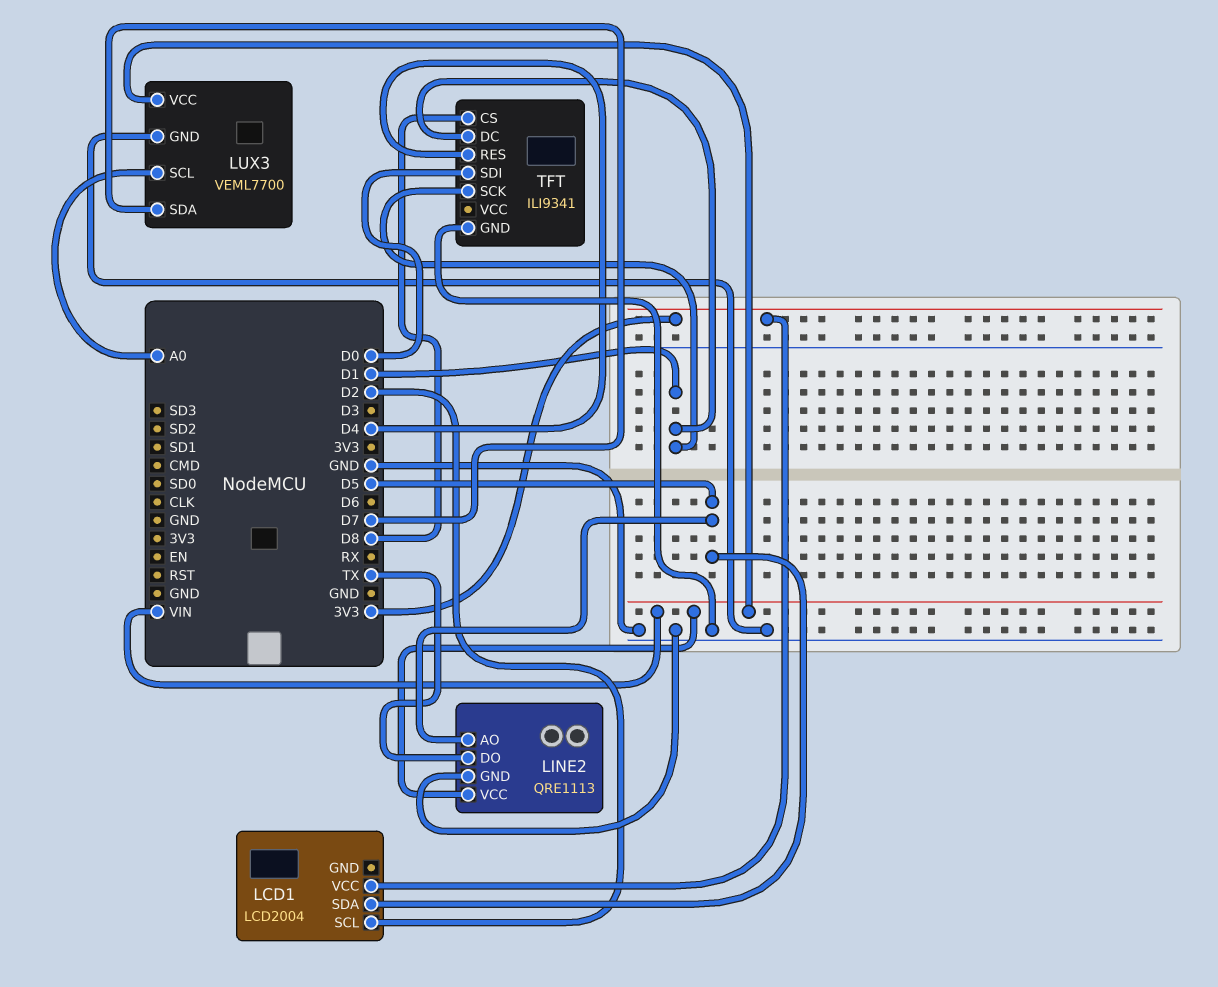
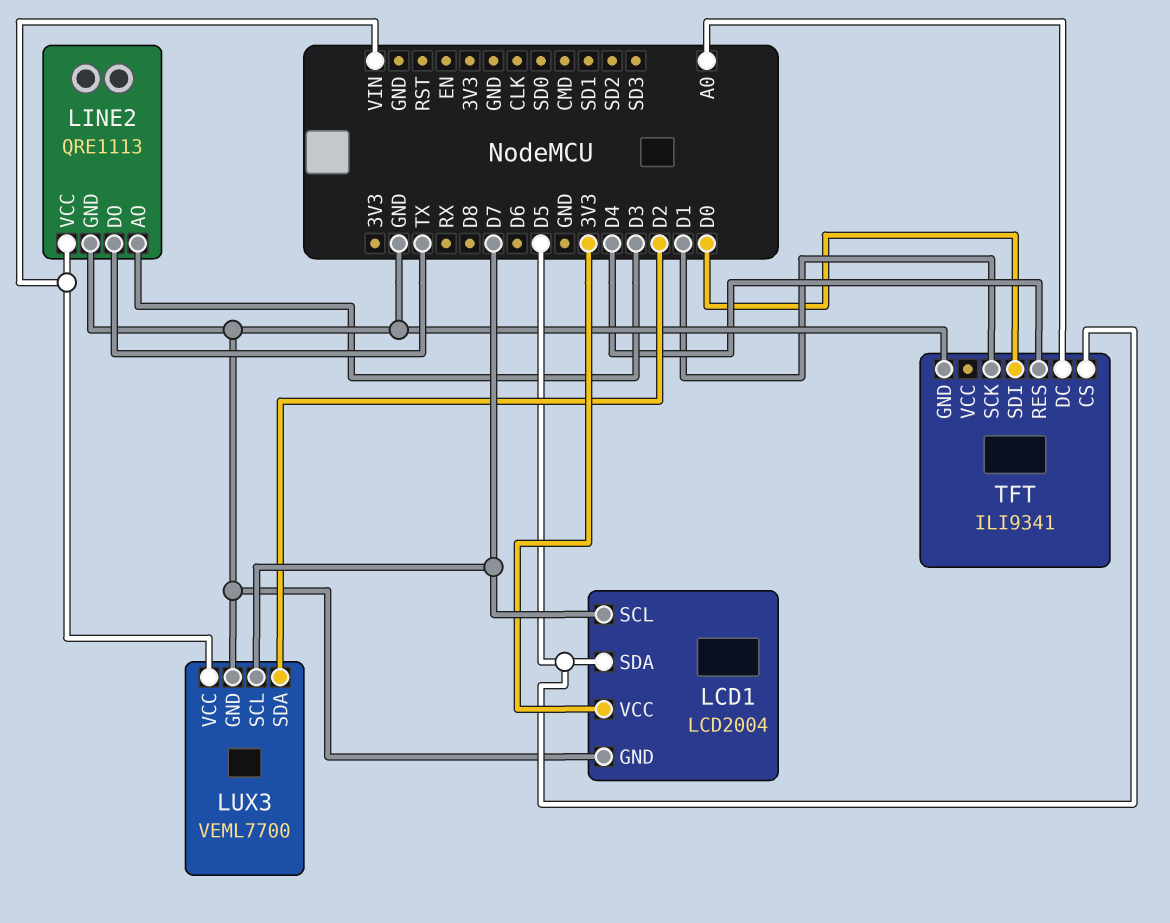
LCD1 pin GND: none -> GND
LCD1 pin SCL: D2 -> D7
LINE2 pin AO: D5 -> D3
LUX3 pin SCL: A0 -> D7
LUX3 pin SDA: D7 -> D2
TFT pin CS: D8 -> D5
TFT pin DC: D1 -> A0

